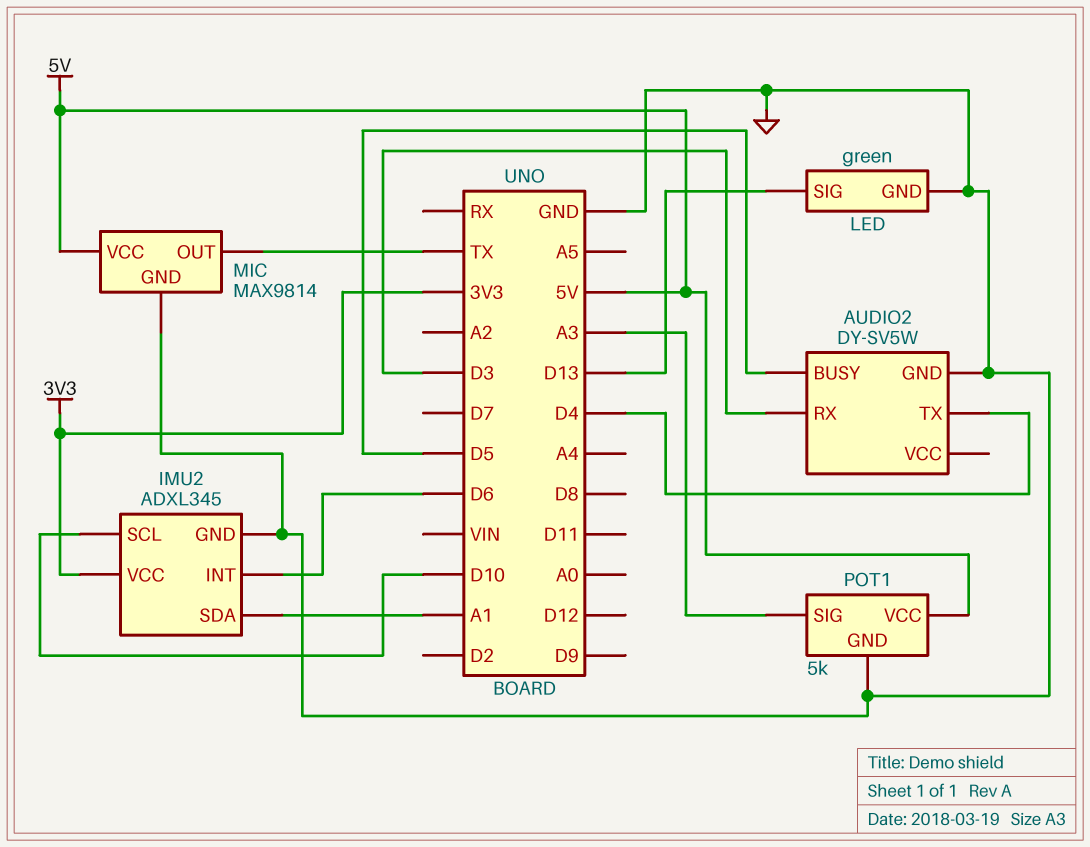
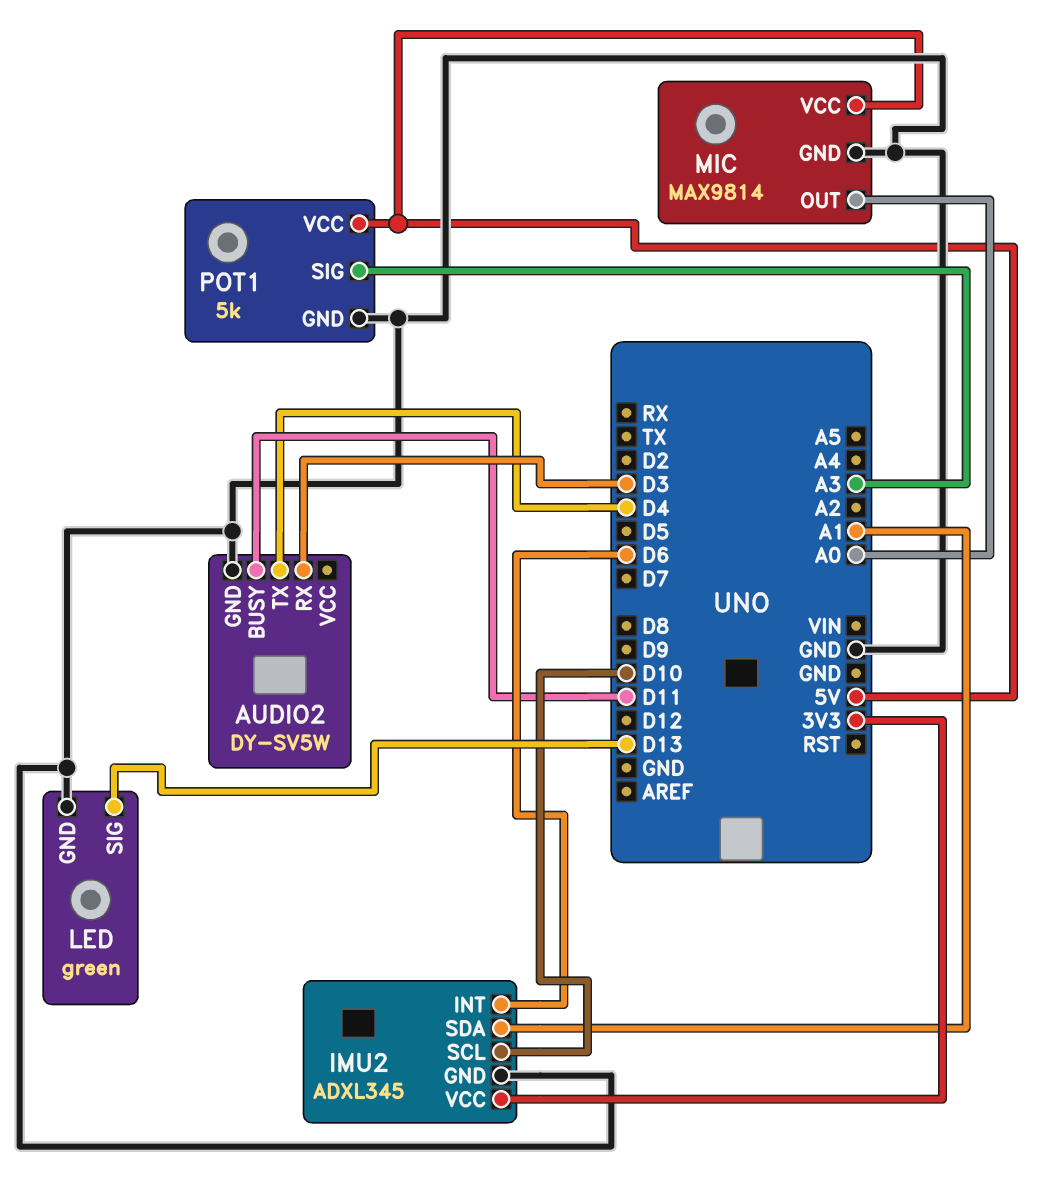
AUDIO2 pin BUSY: D5 -> D11
MIC pin OUT: TX -> A0

